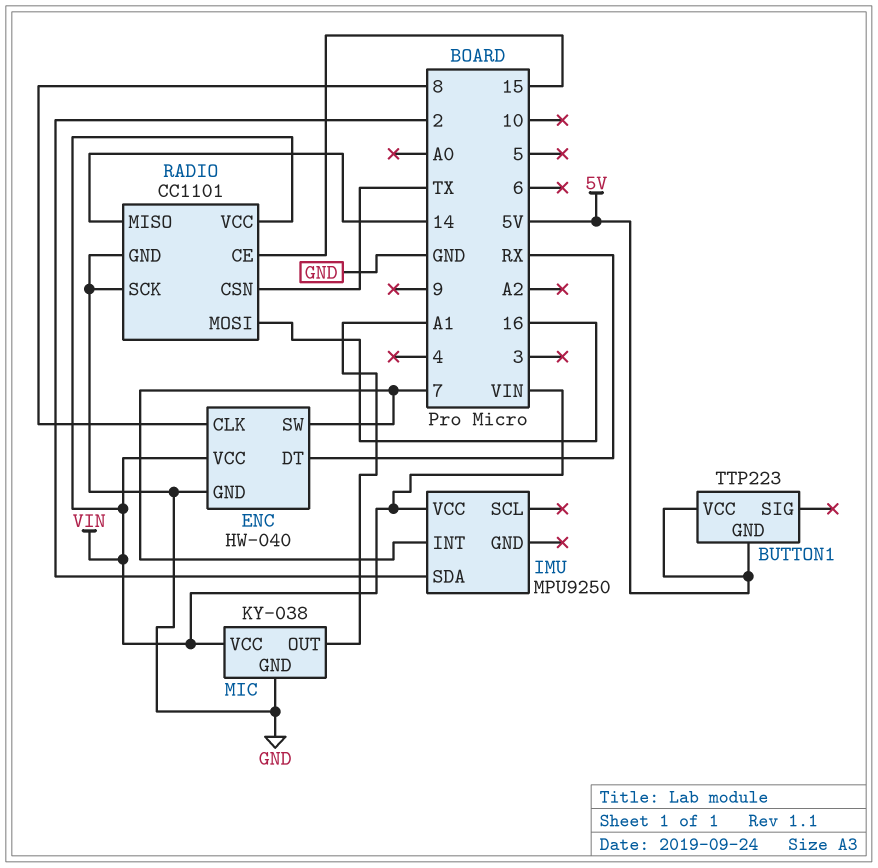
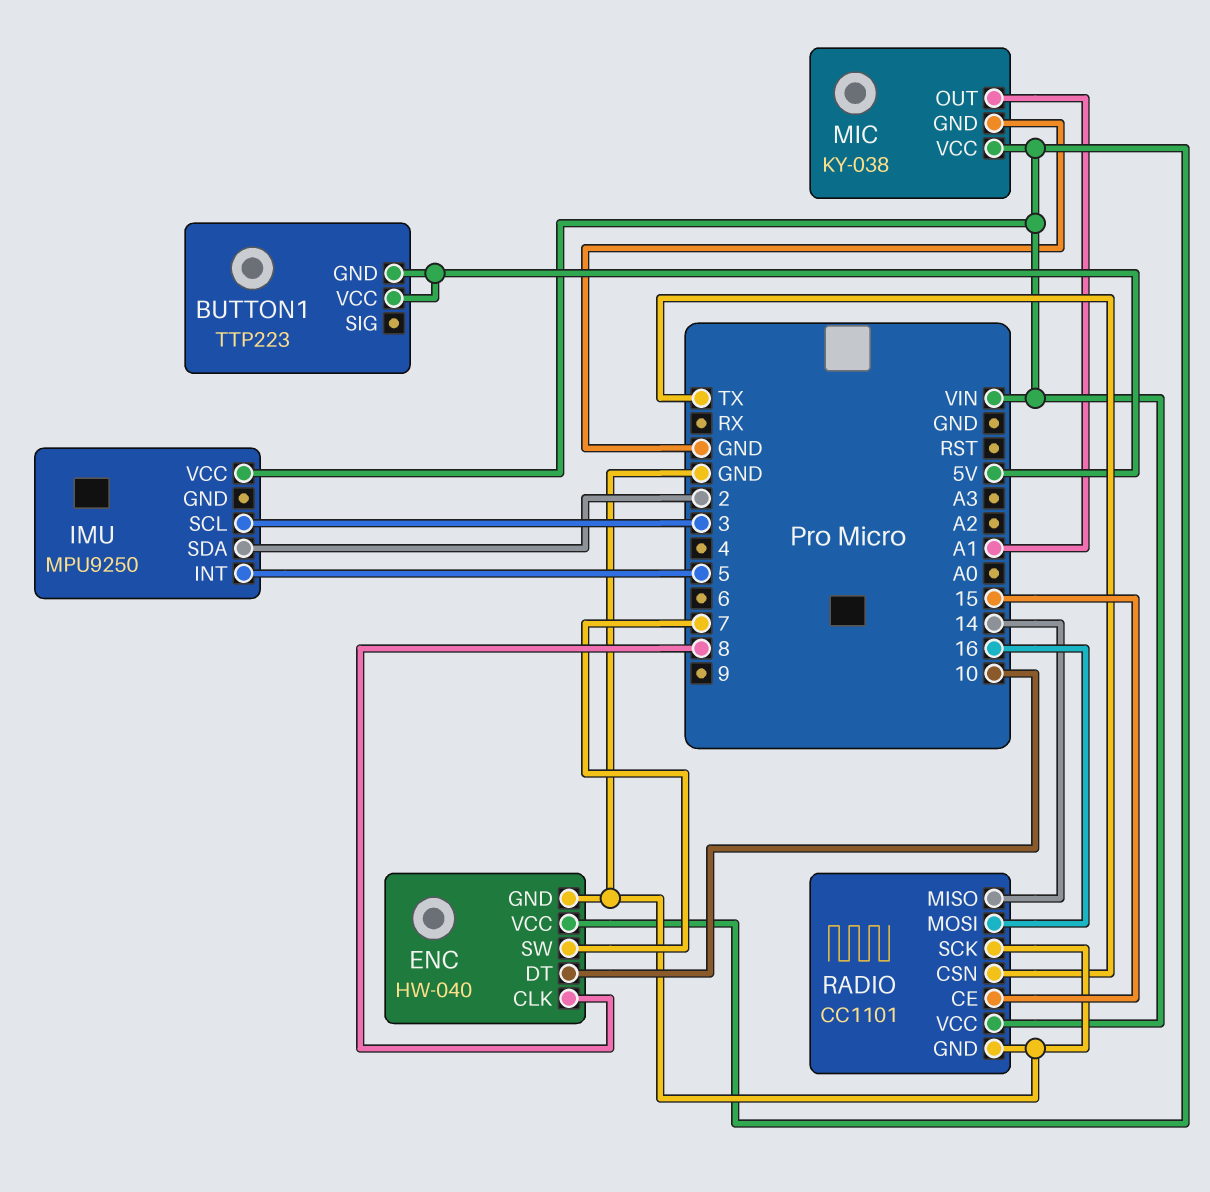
ENC pin DT: RX -> 10
IMU pin INT: 7 -> 5
IMU pin SCL: none -> 3

